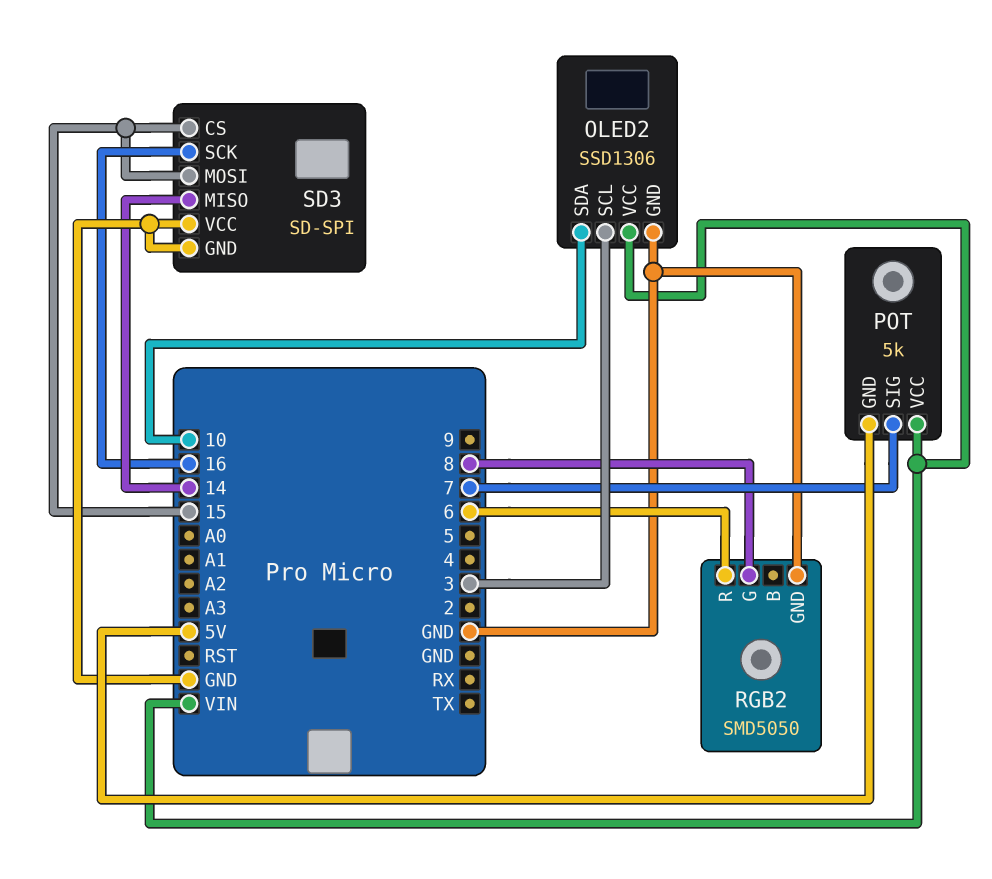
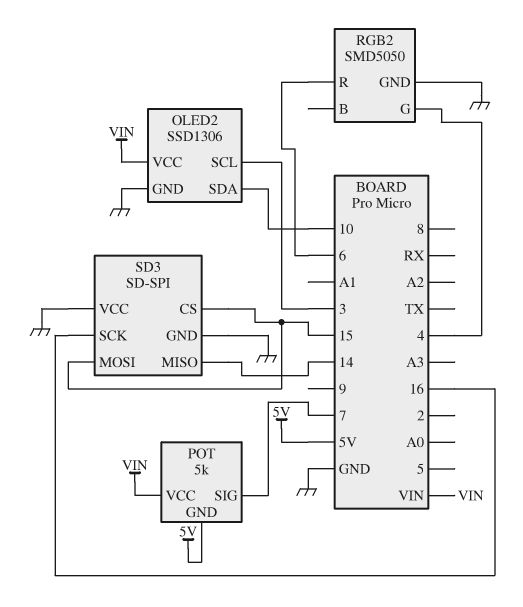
RGB2 pin G: 8 -> 4

